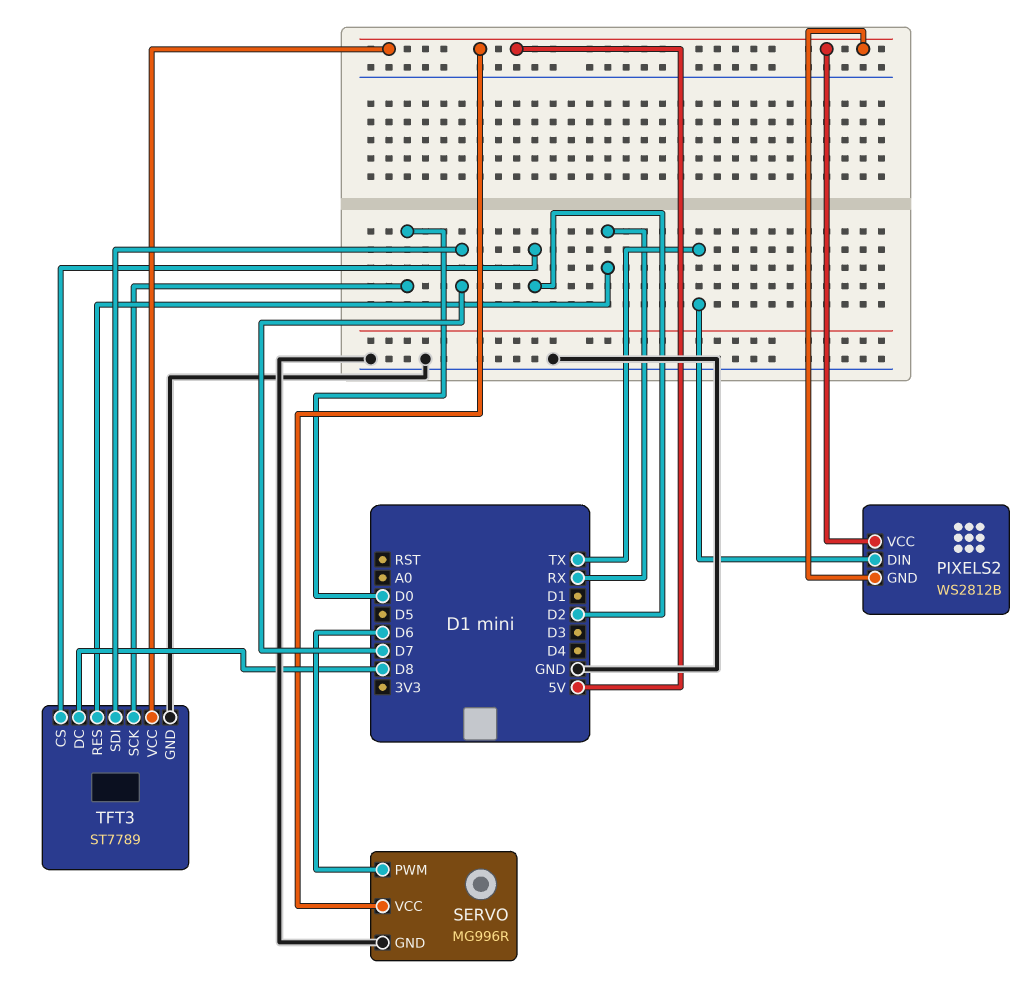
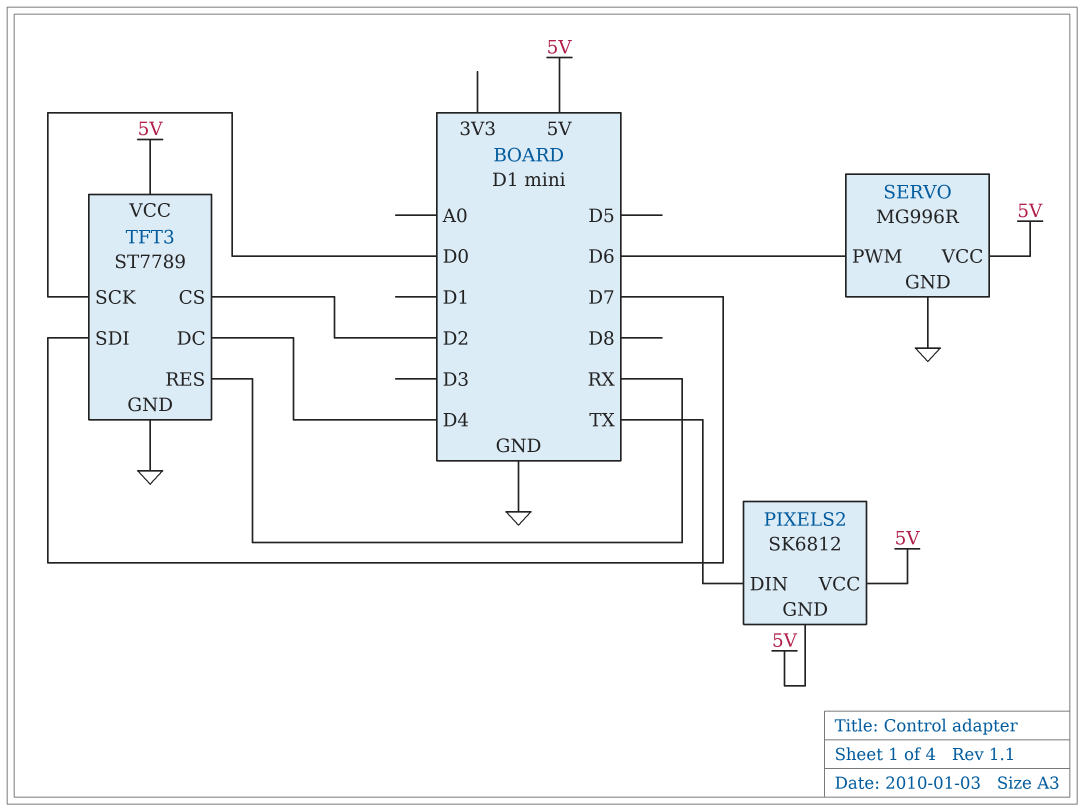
PIXELS2: WS2812B -> SK6812
TFT3 pin DC: D8 -> D4

